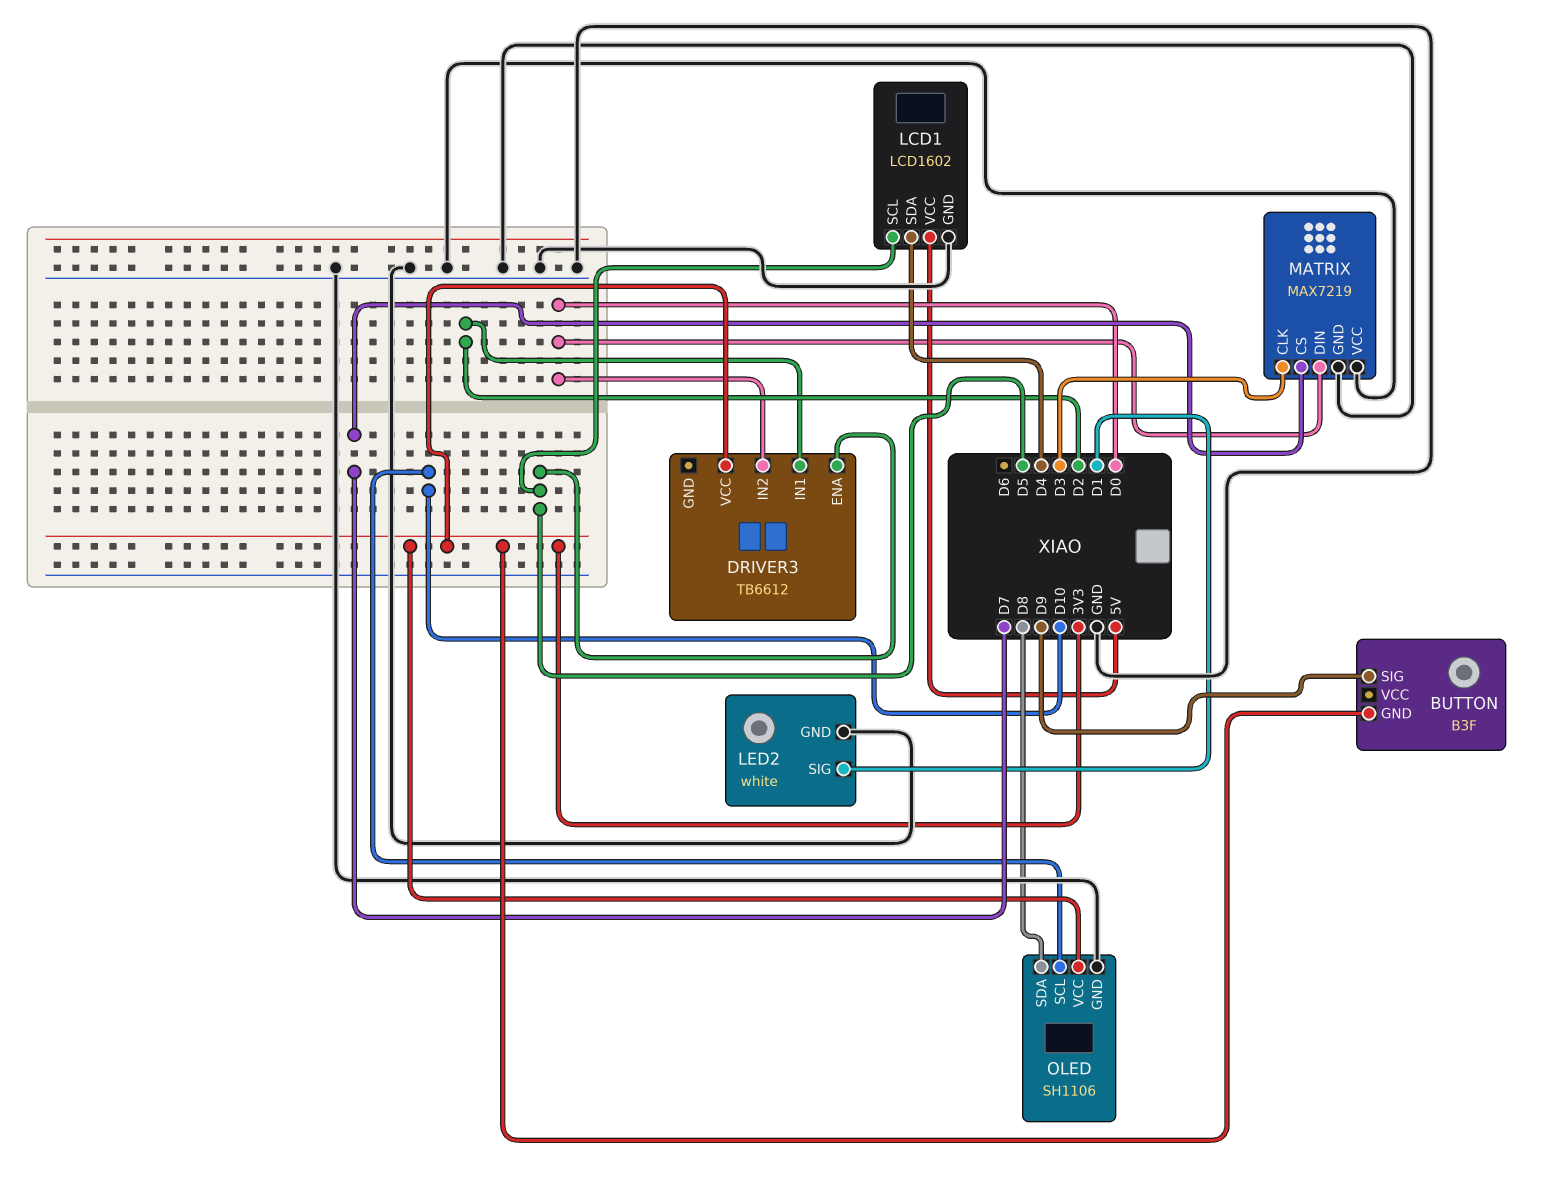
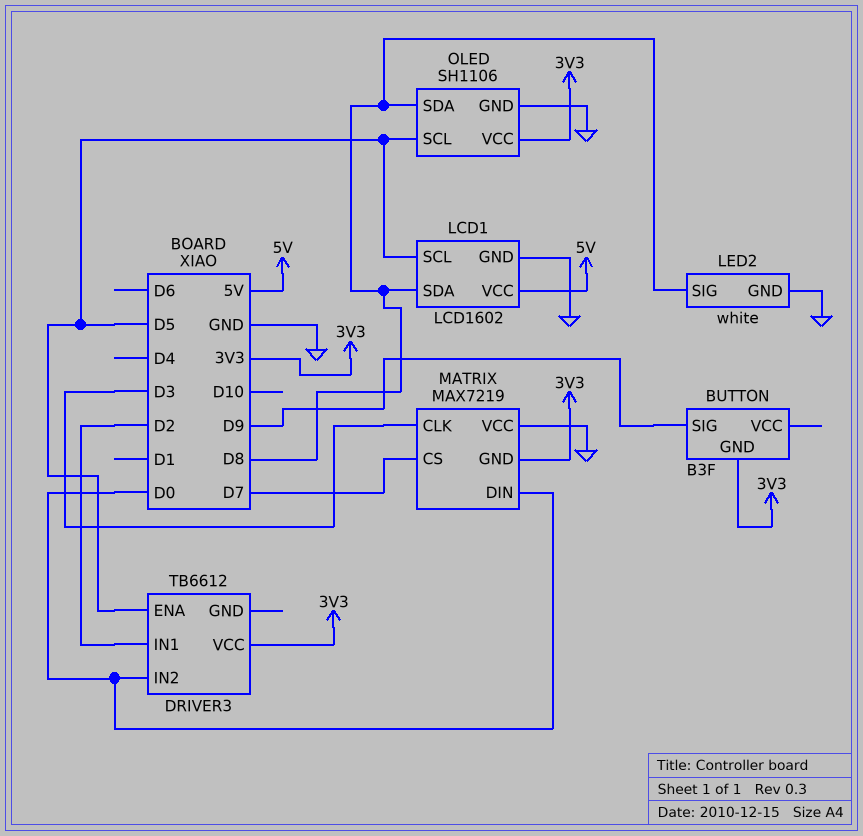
LCD1 pin SDA: D4 -> D8
LED2 pin SIG: D1 -> D8
MATRIX pin GND: GND -> 3V3
OLED pin SCL: D10 -> D5

